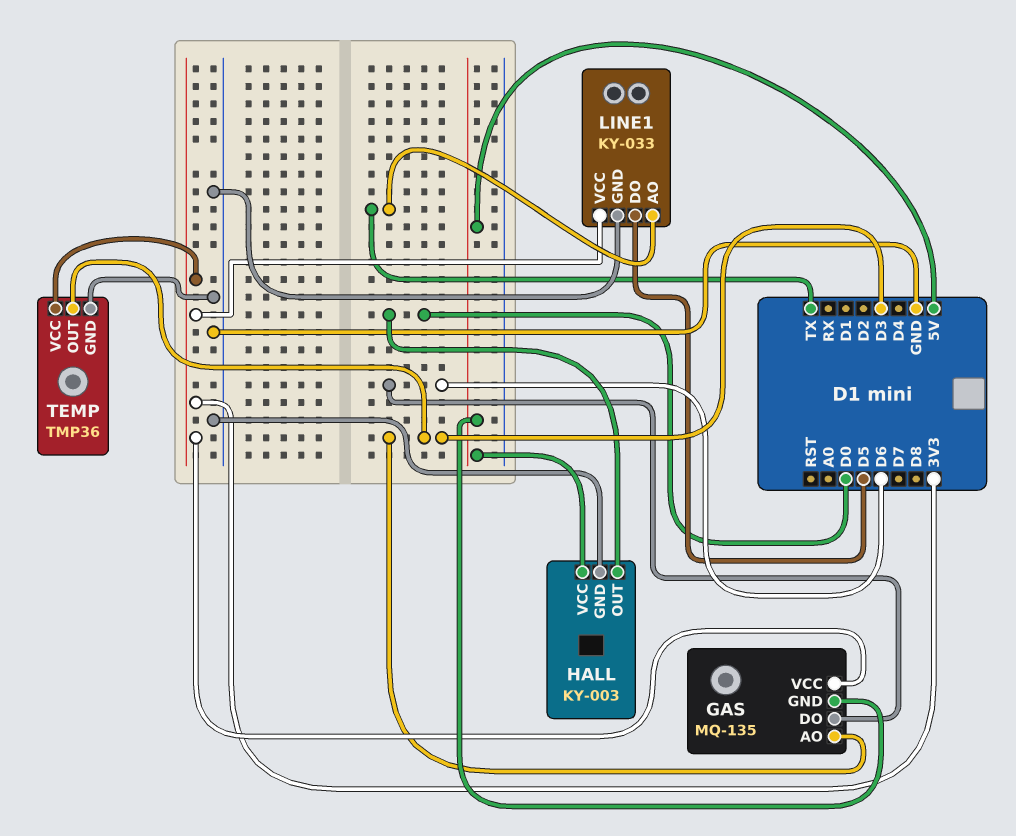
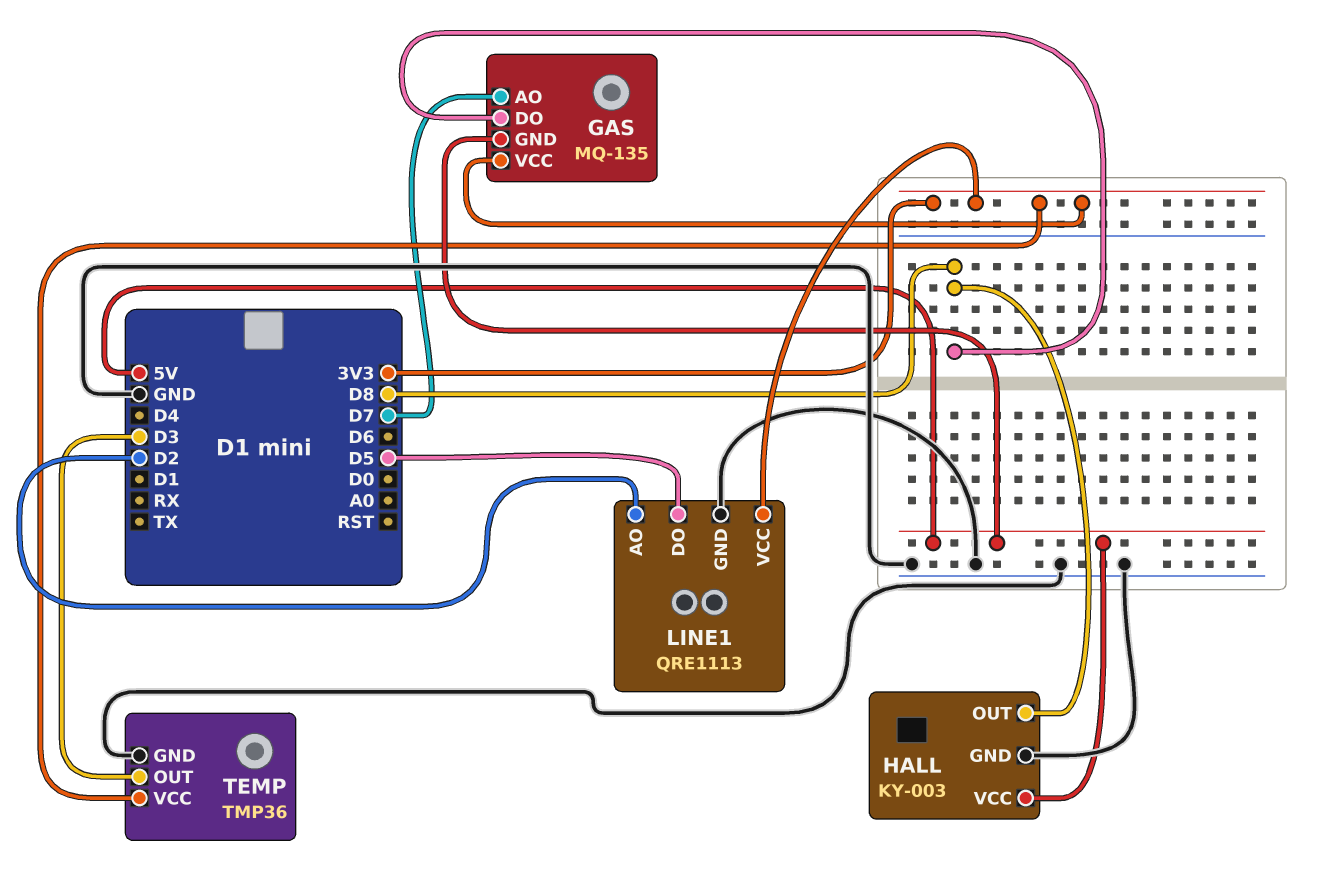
GAS pin AO: D3 -> D7
GAS pin DO: D6 -> D8
HALL pin OUT: D0 -> D8
LINE1: KY-033 -> QRE1113
LINE1 pin AO: TX -> D2

